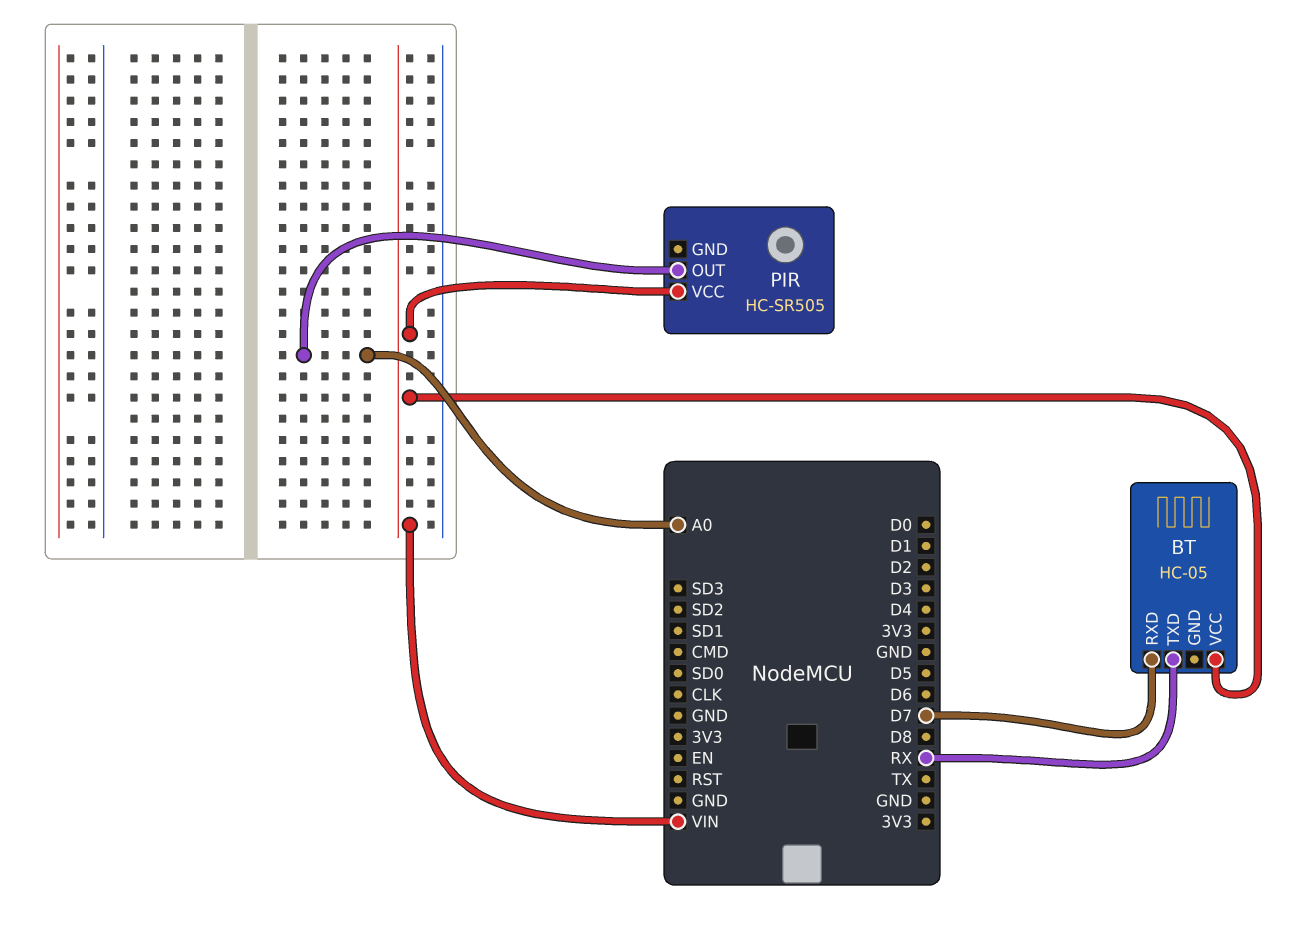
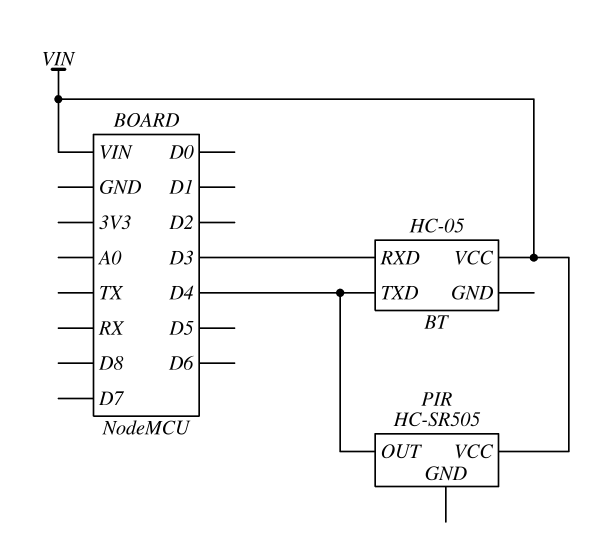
BT pin RXD: D7 -> D3
BT pin TXD: RX -> D4
PIR pin OUT: A0 -> D4

